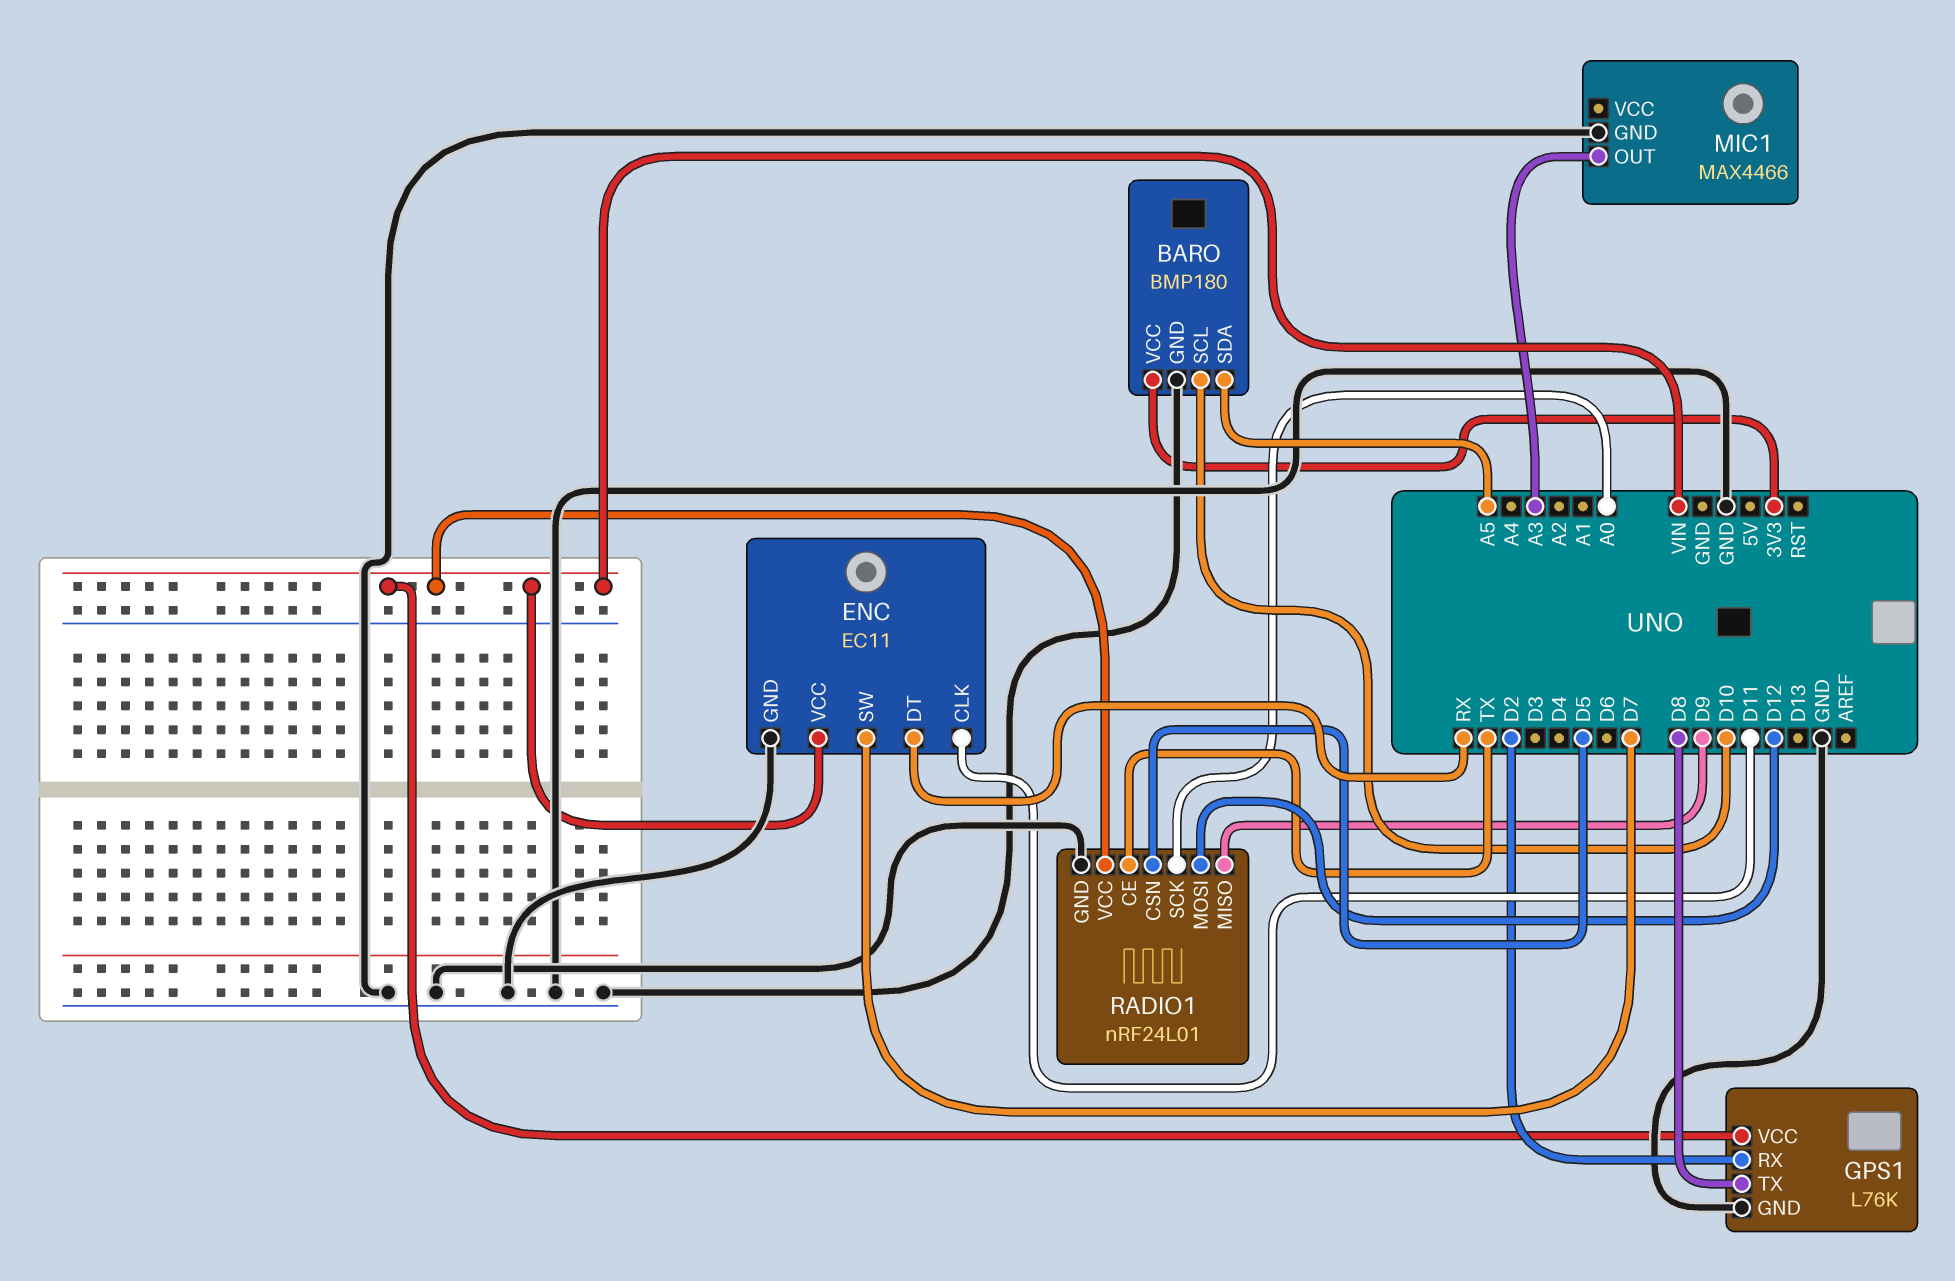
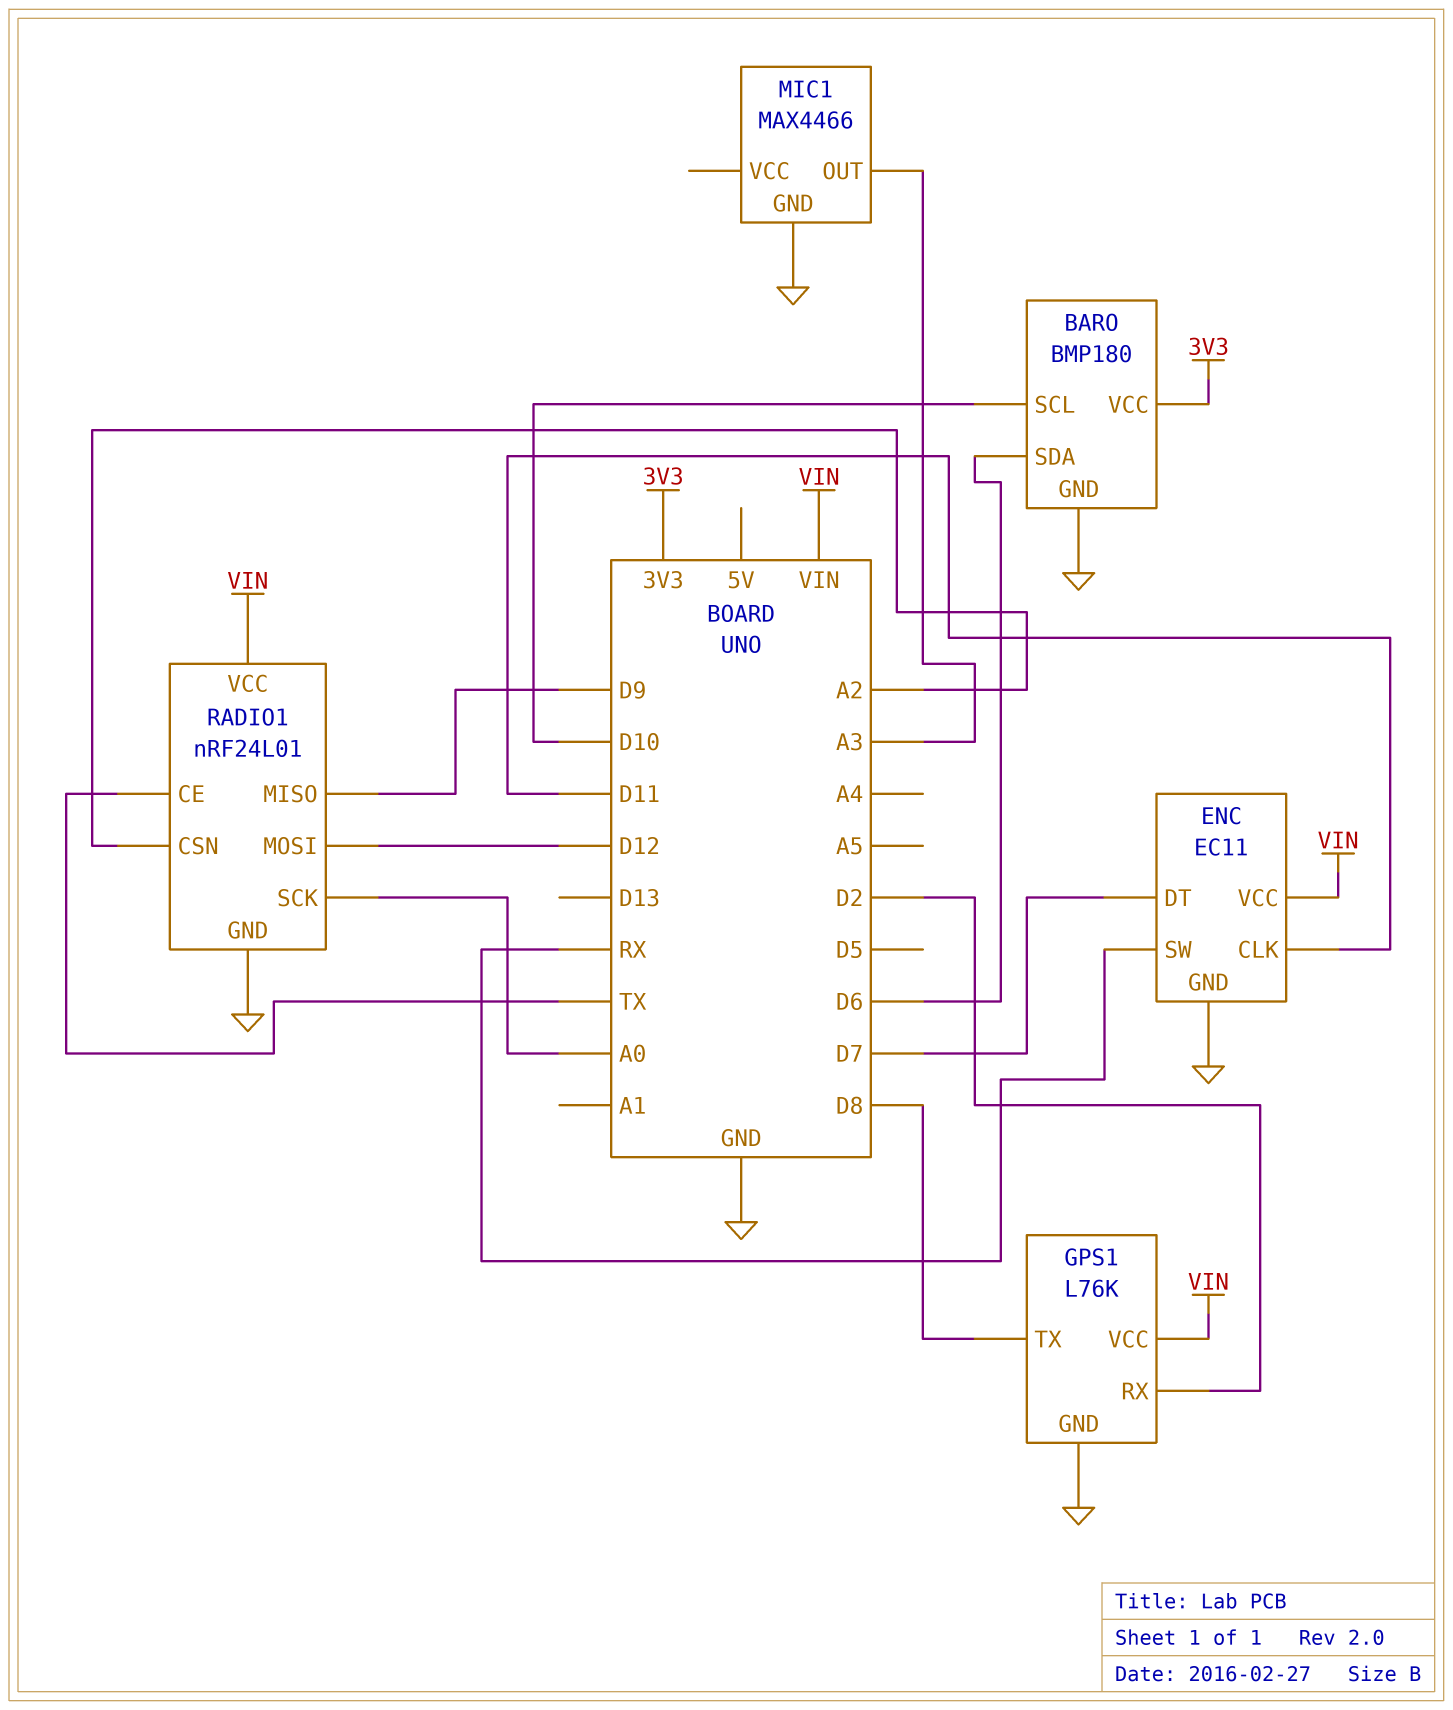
BARO pin SDA: A5 -> D6
ENC pin DT: RX -> D7
ENC pin SW: D7 -> RX
RADIO1 pin CSN: D5 -> A2

